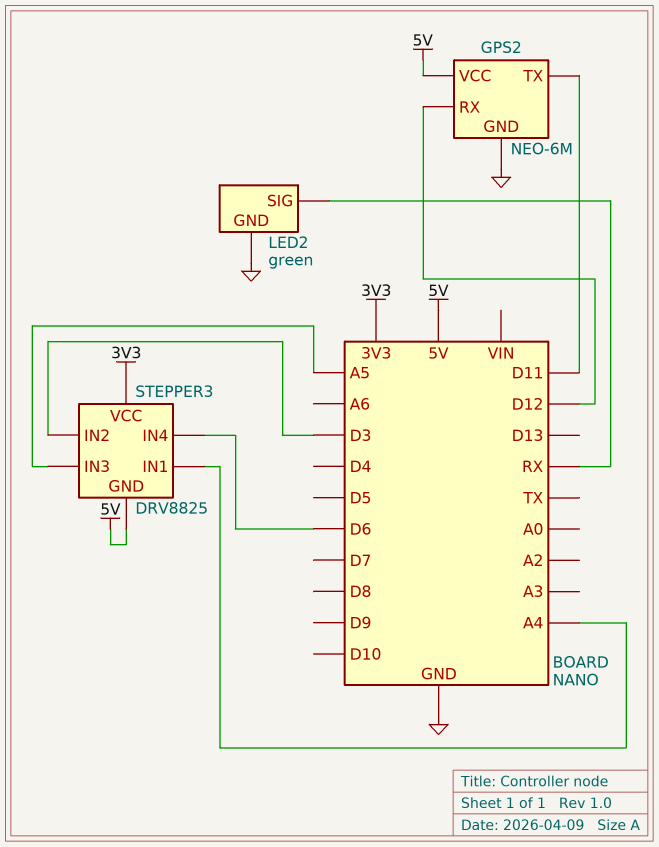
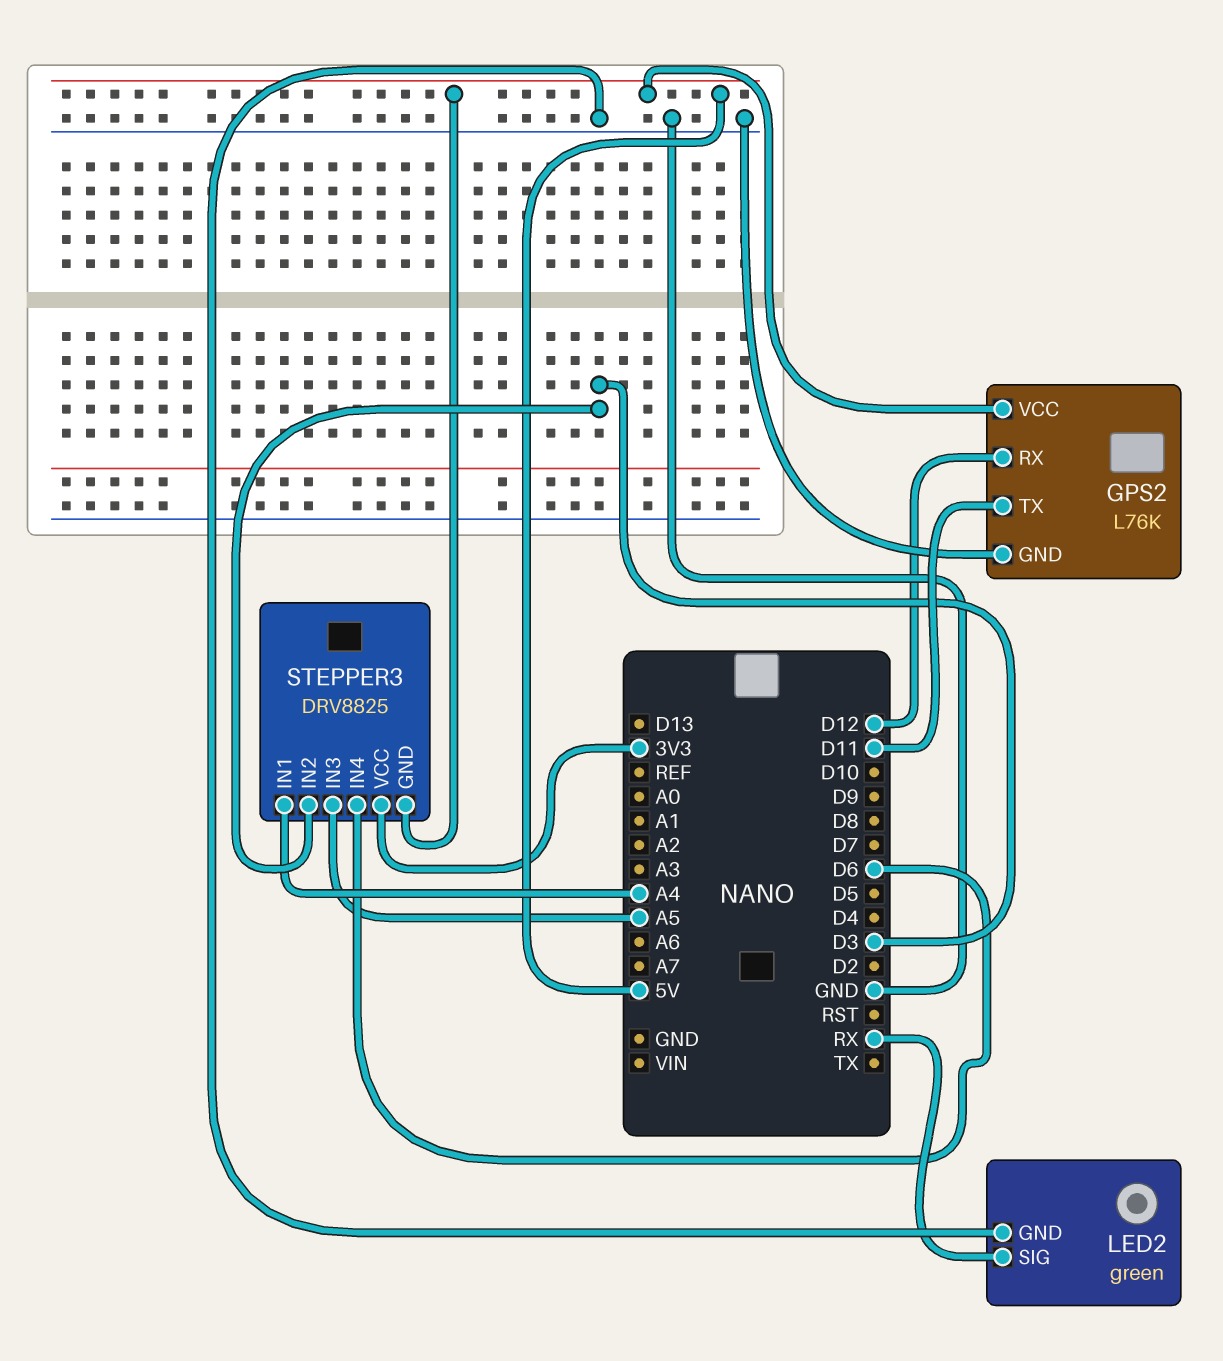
GPS2: NEO-6M -> L76K

